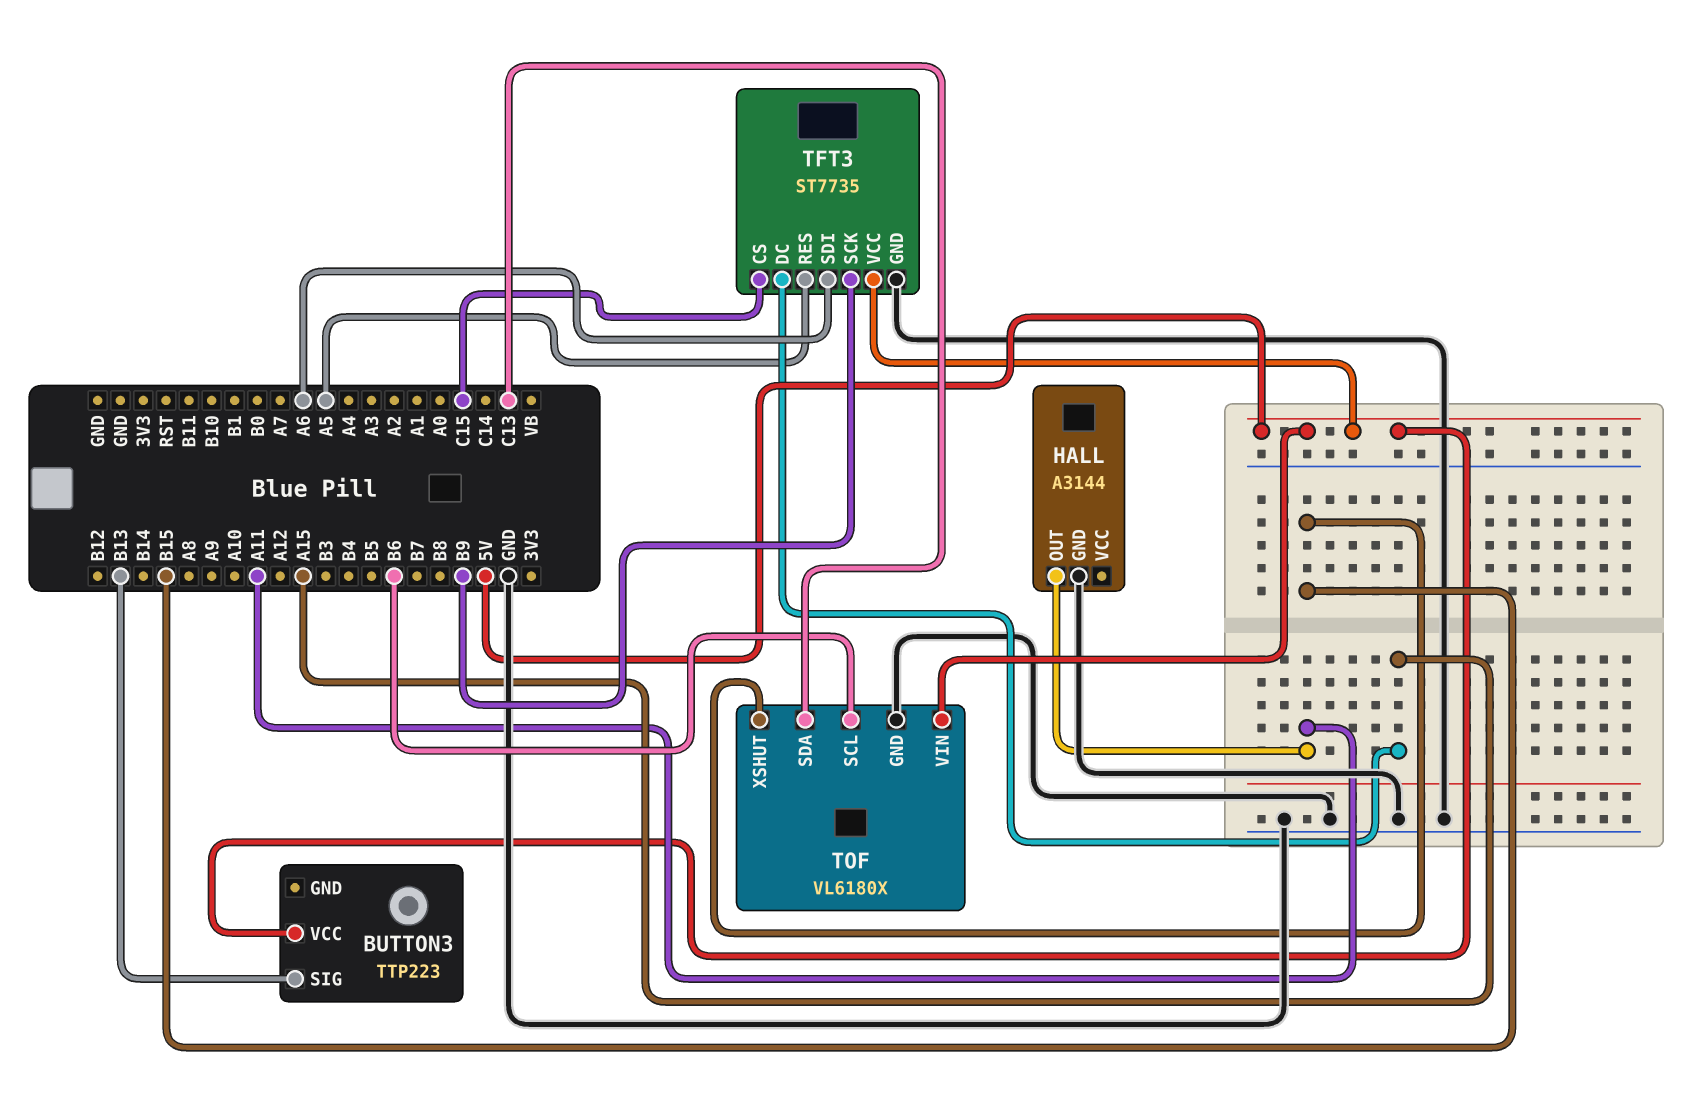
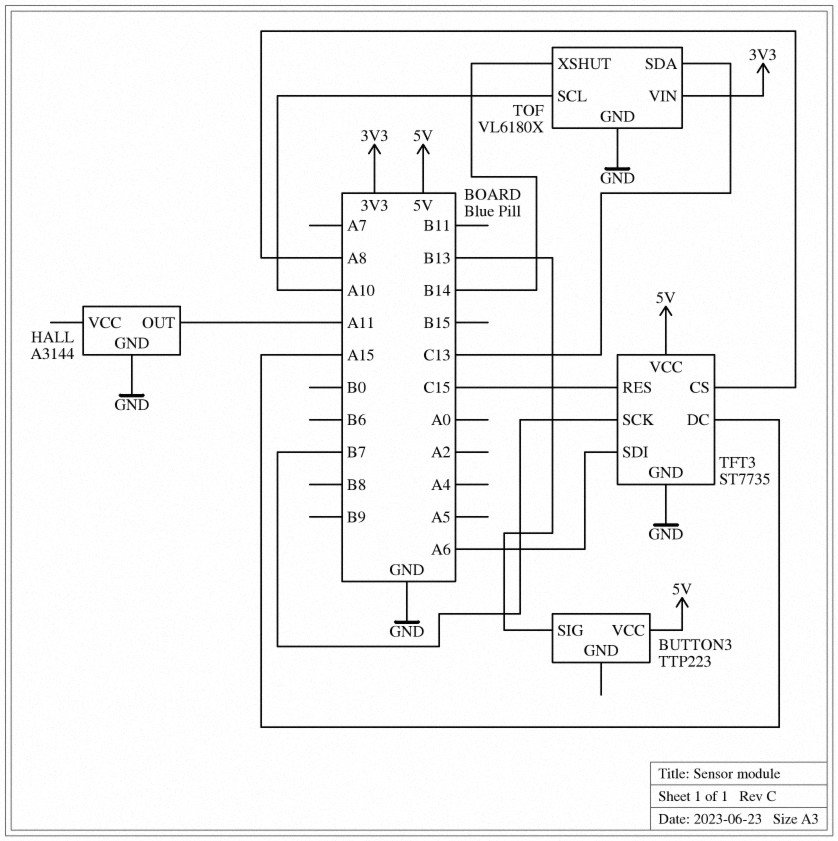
TFT3 pin CS: C15 -> A8
TFT3 pin RES: A5 -> C15
TFT3 pin SCK: B9 -> B7
TOF pin SCL: B6 -> A10
TOF pin VIN: 5V -> 3V3
TOF pin XSHUT: B15 -> B14

